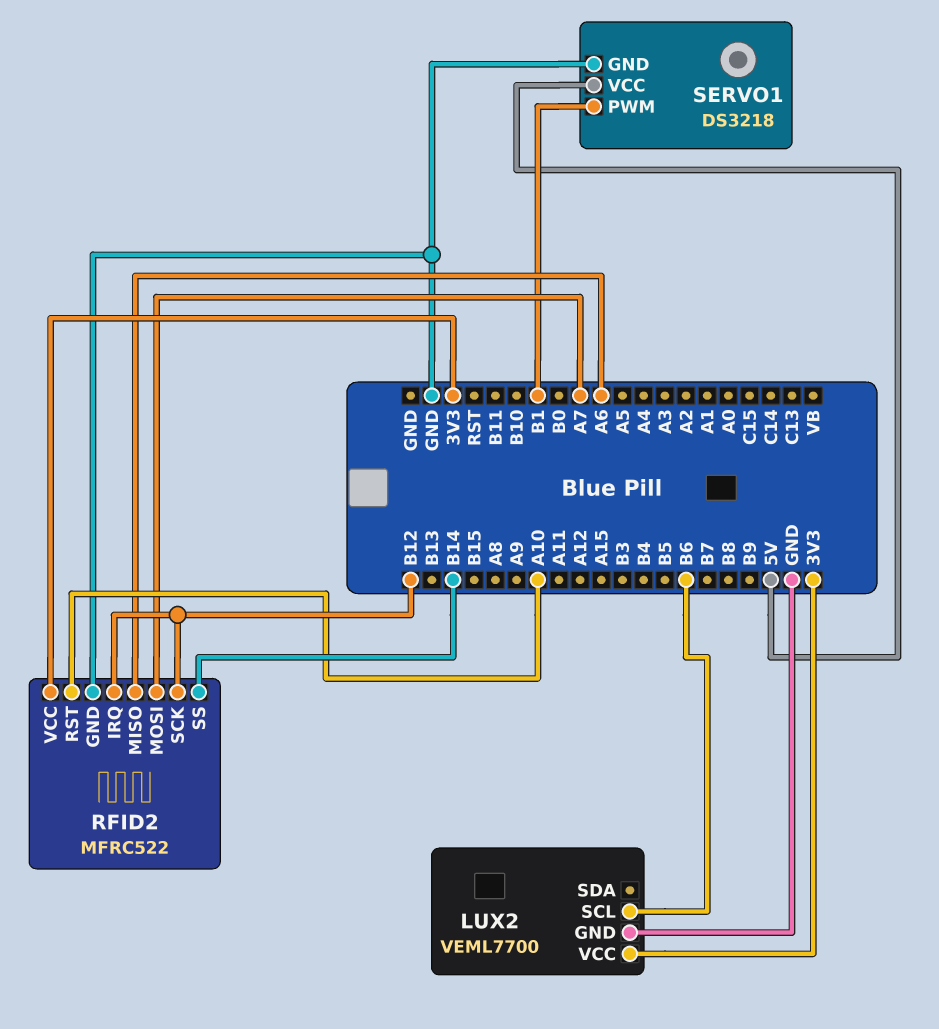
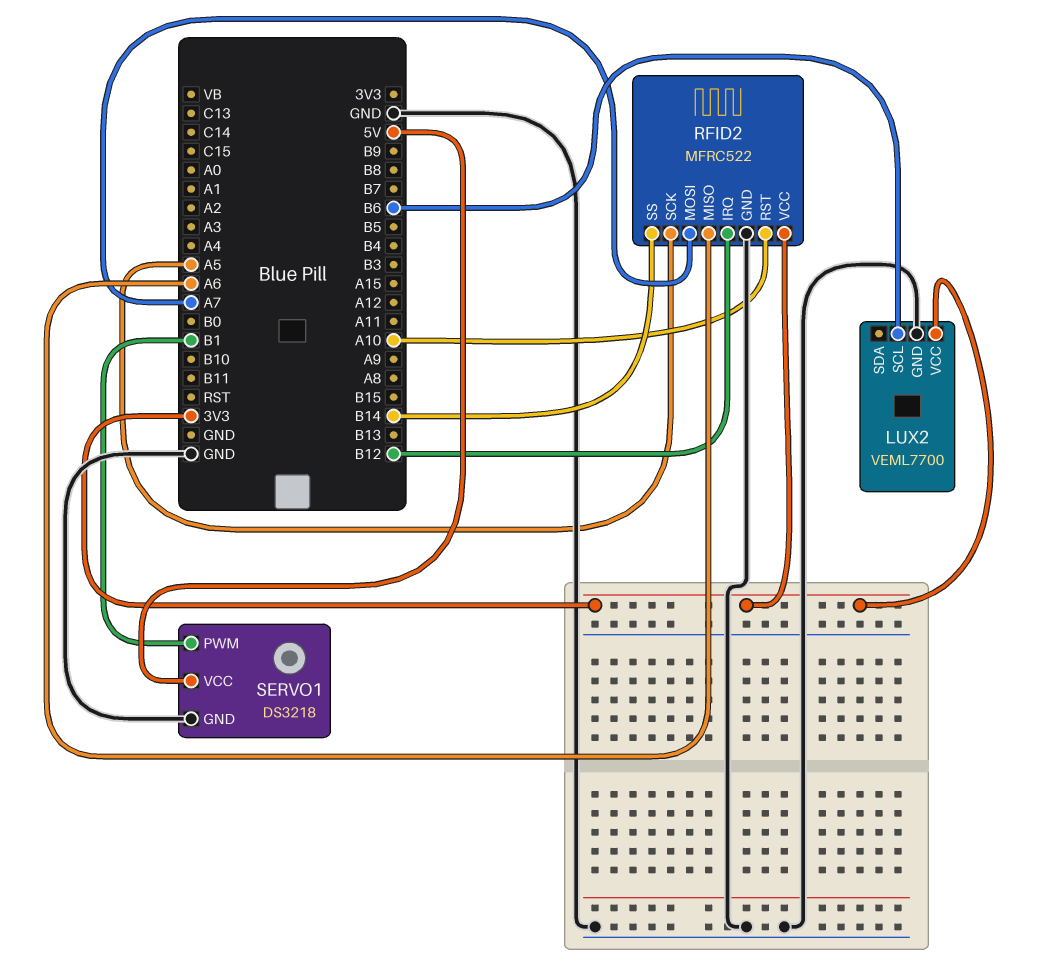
RFID2 pin SCK: B12 -> A5

